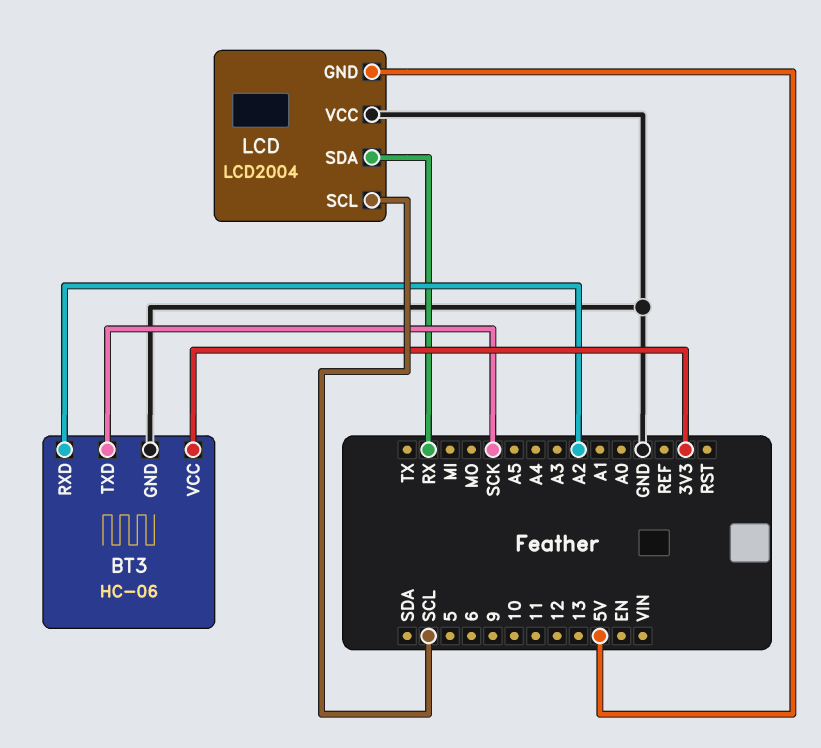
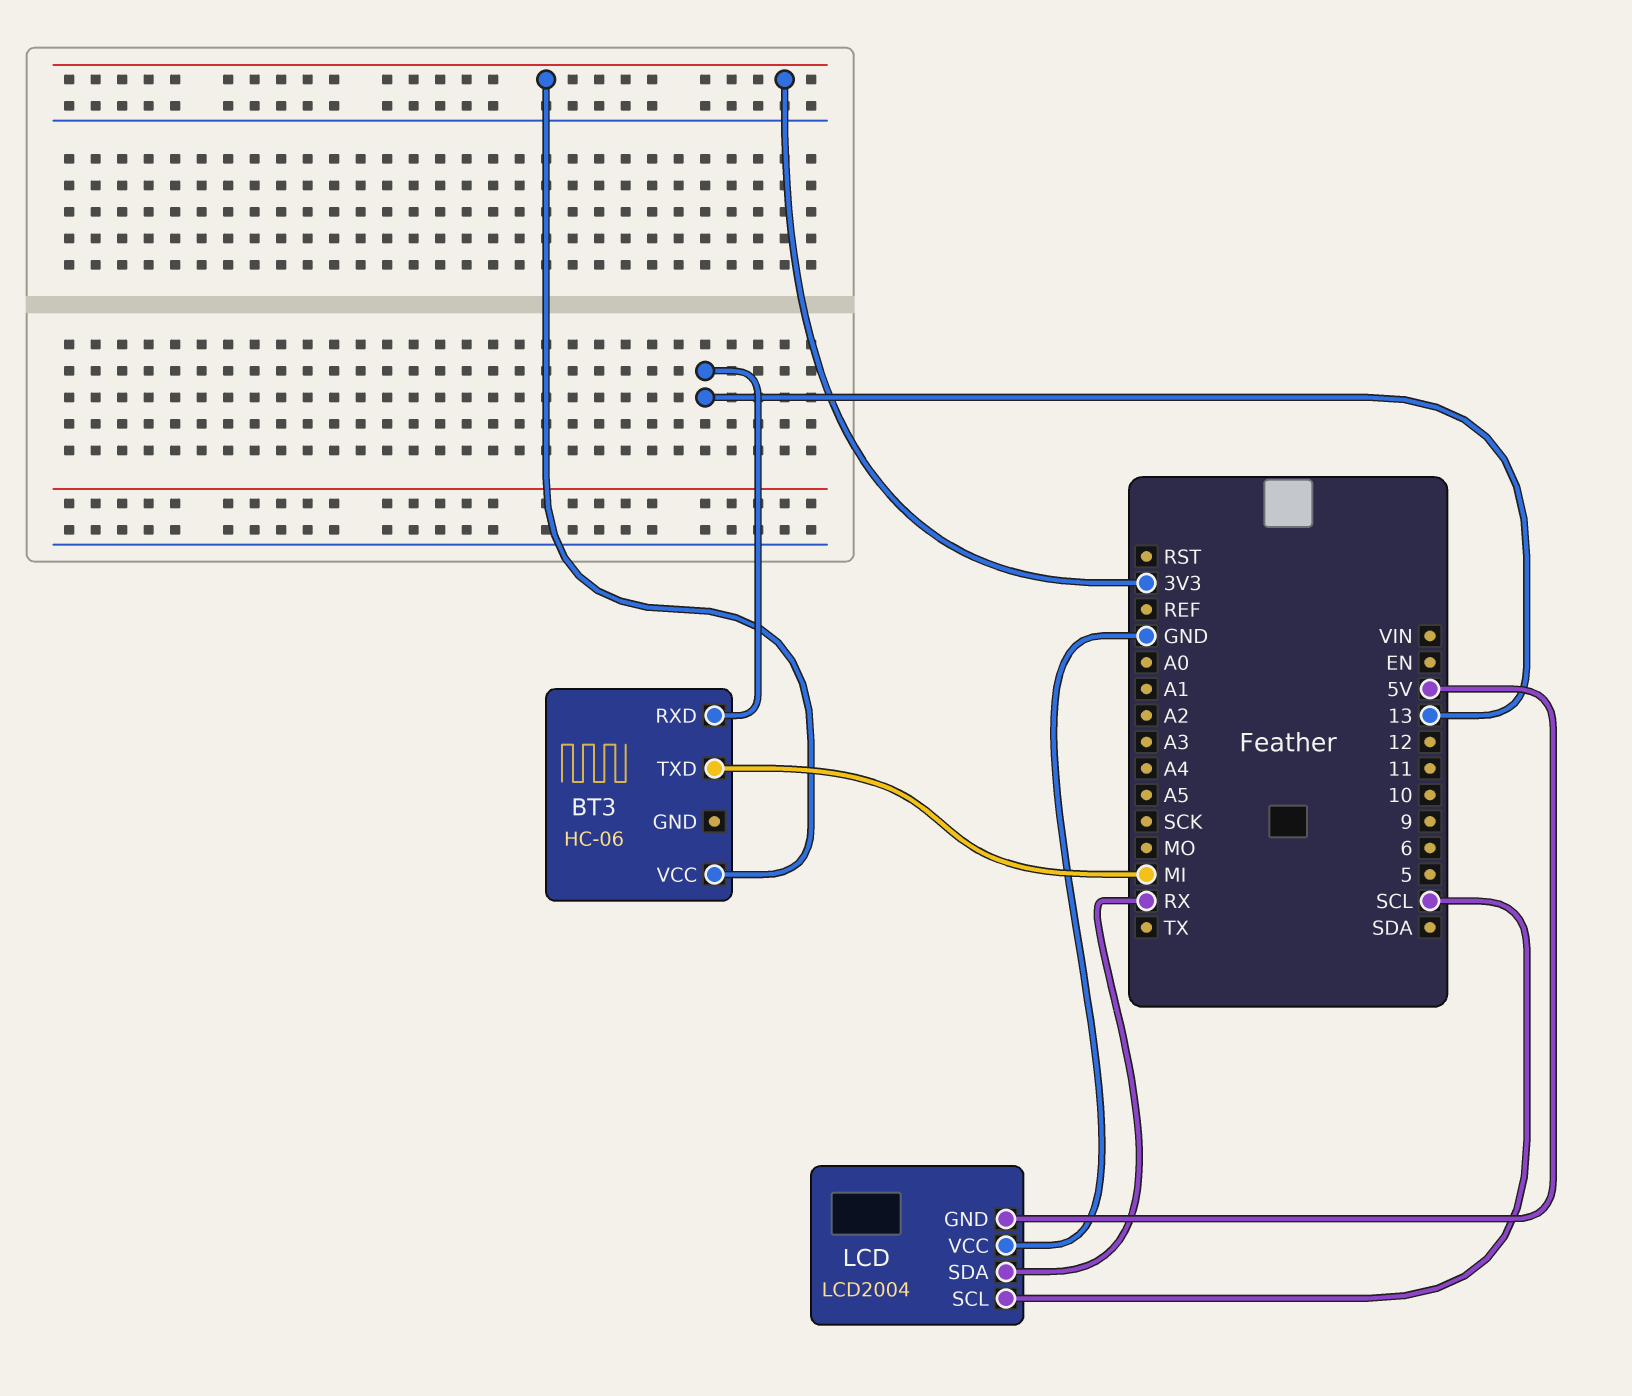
BT3 pin GND: GND -> none
BT3 pin RXD: A2 -> 13
BT3 pin TXD: SCK -> MI

